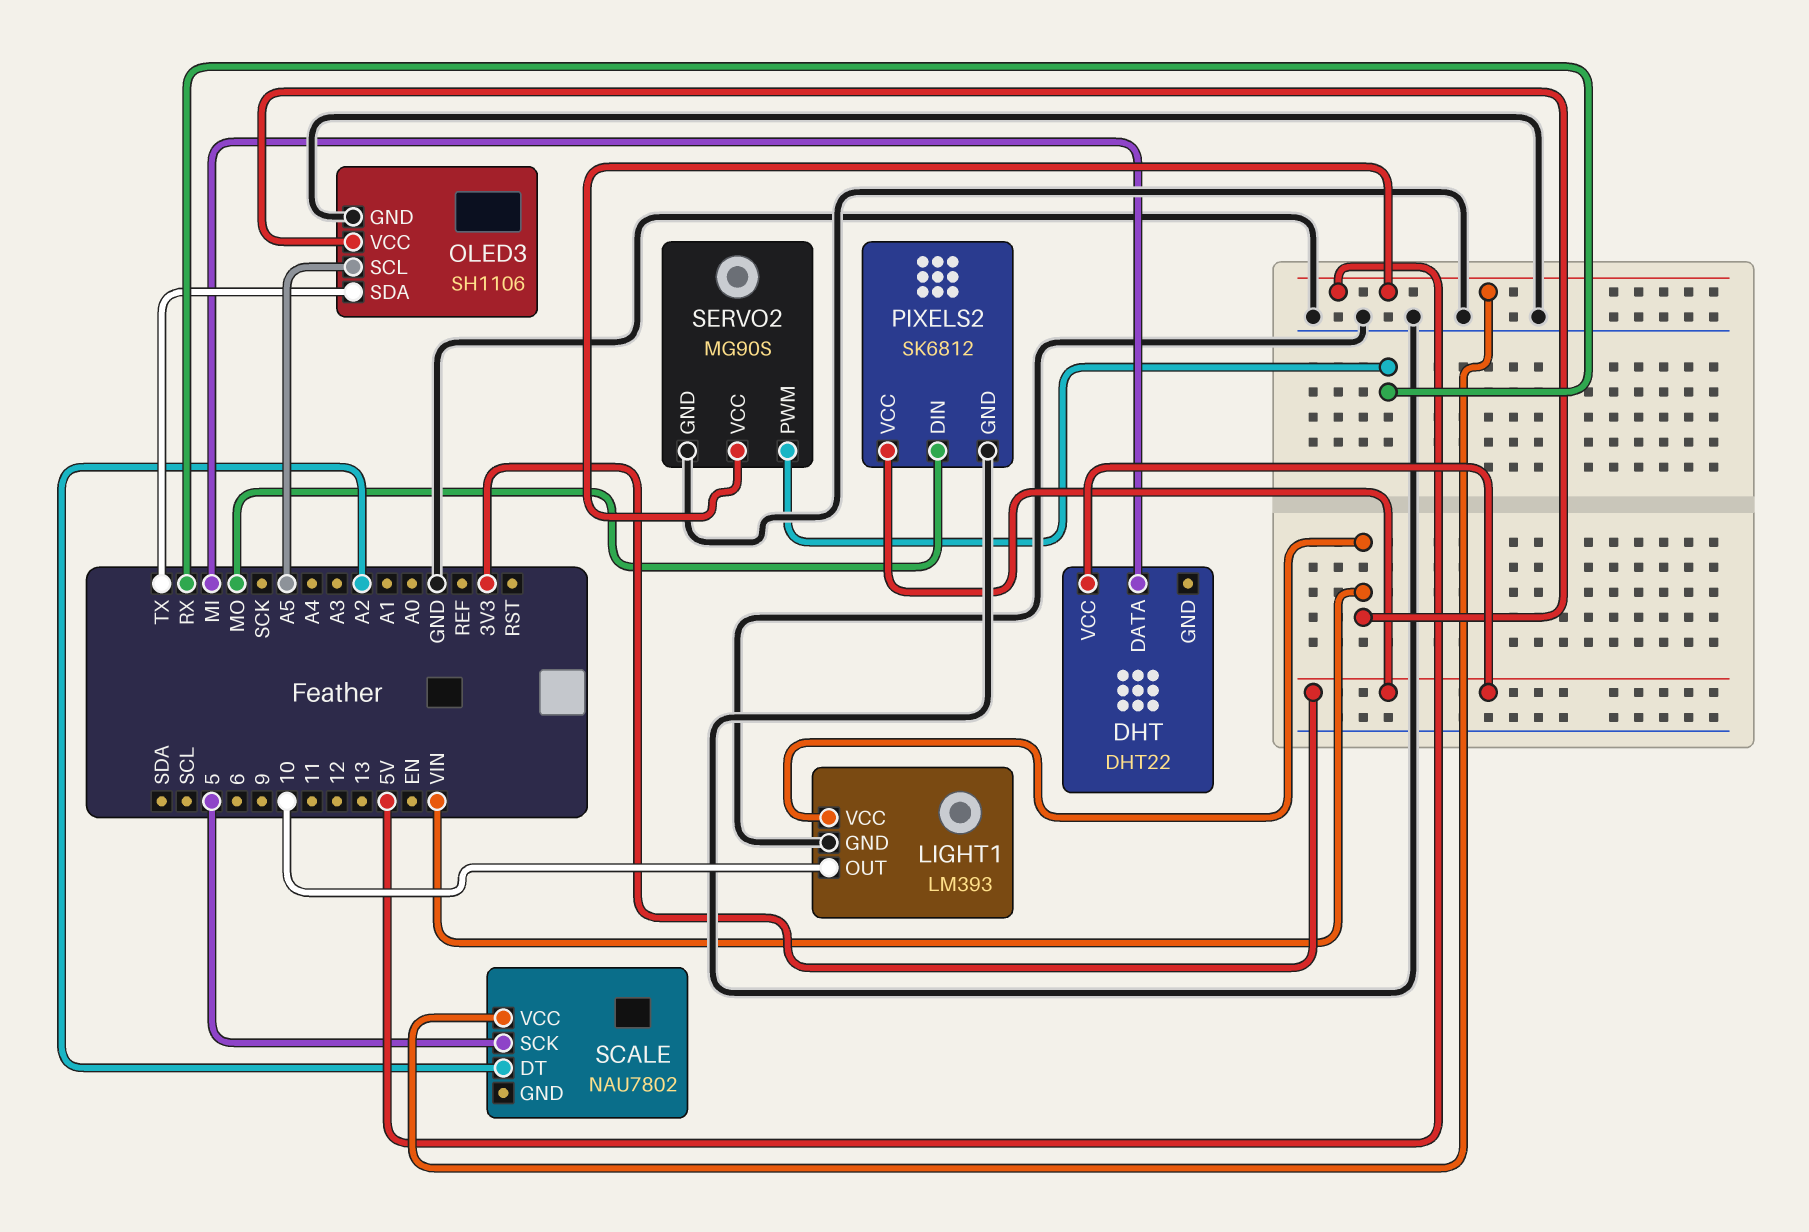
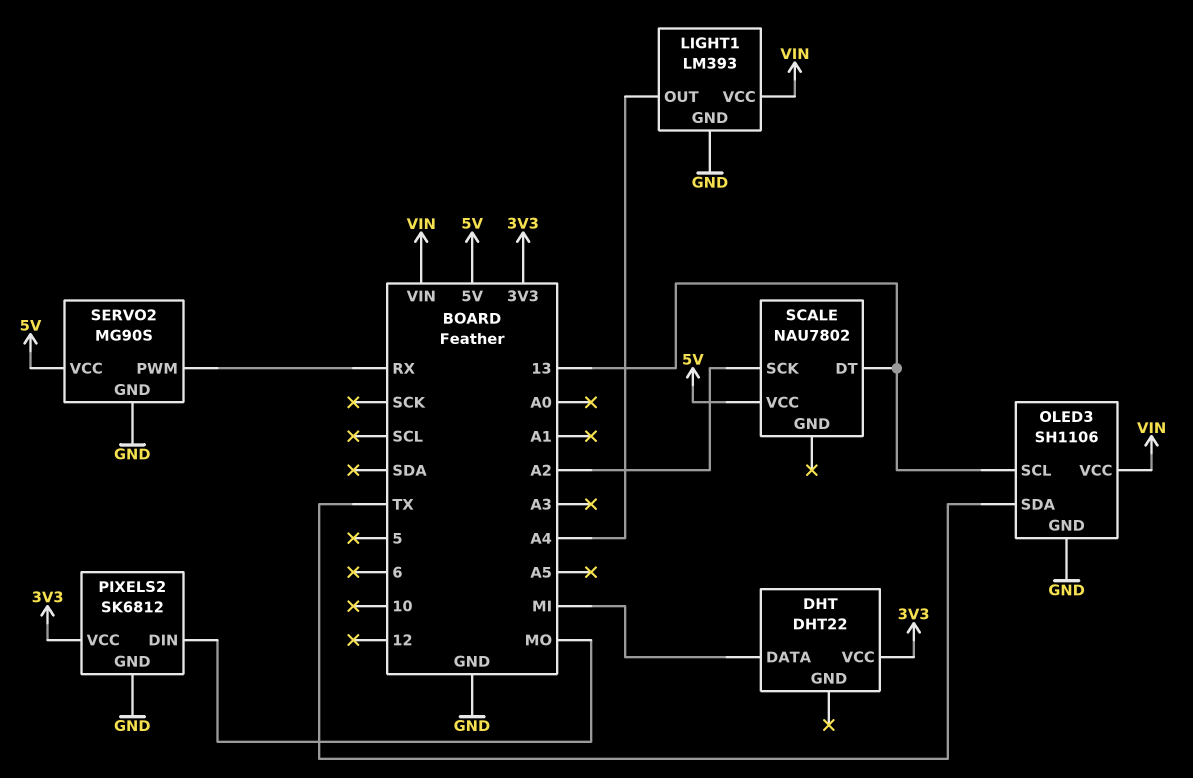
LIGHT1 pin OUT: 10 -> A4
OLED3 pin SCL: A5 -> 13
SCALE pin DT: A2 -> 13
SCALE pin SCK: 5 -> A2

